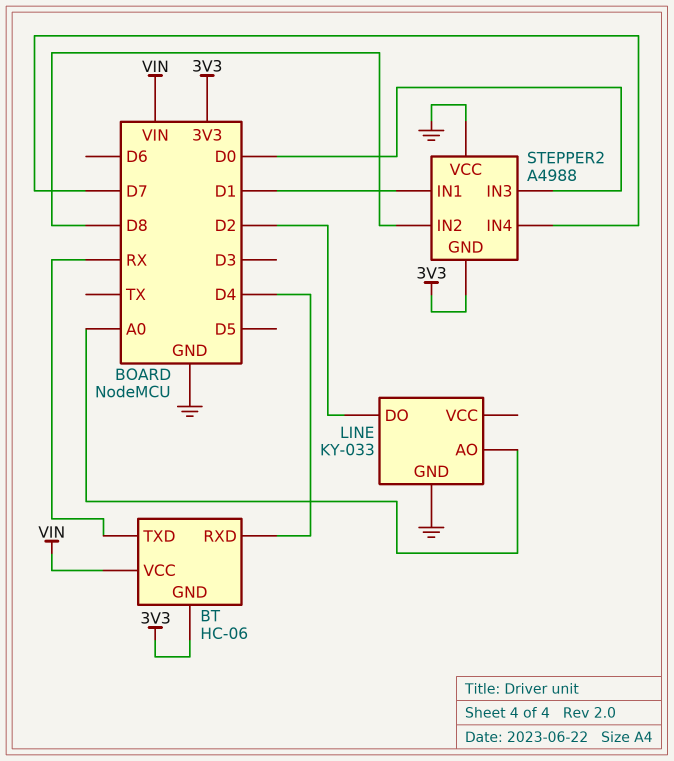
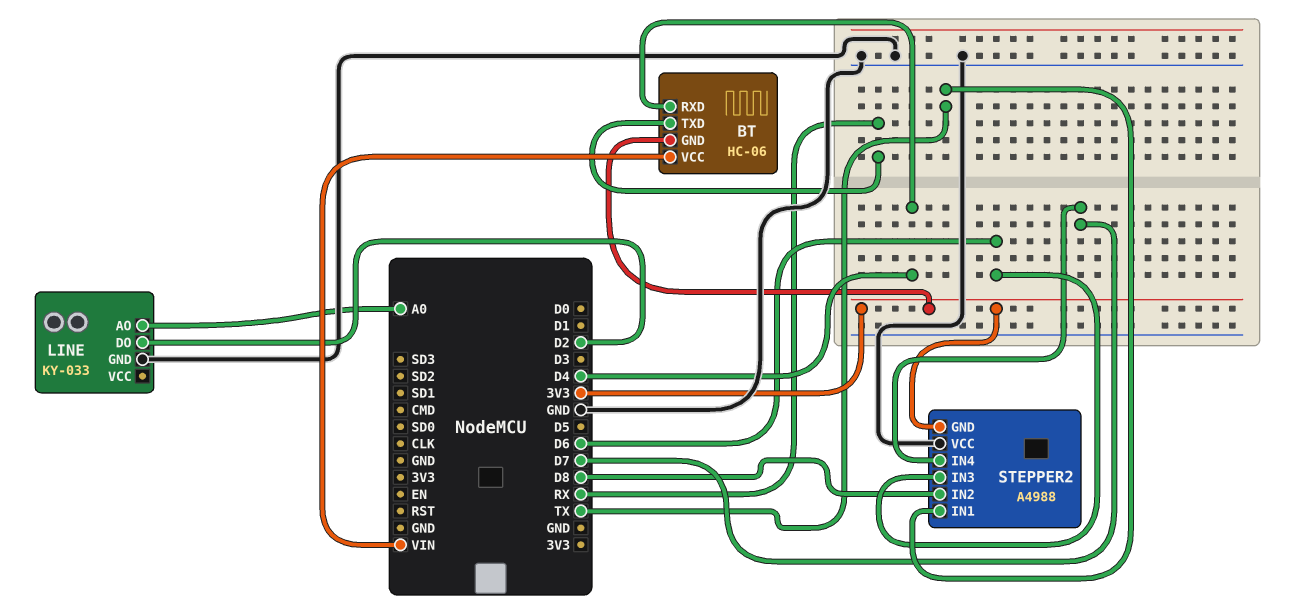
STEPPER2 pin IN1: D1 -> TX
STEPPER2 pin IN3: D0 -> D6

